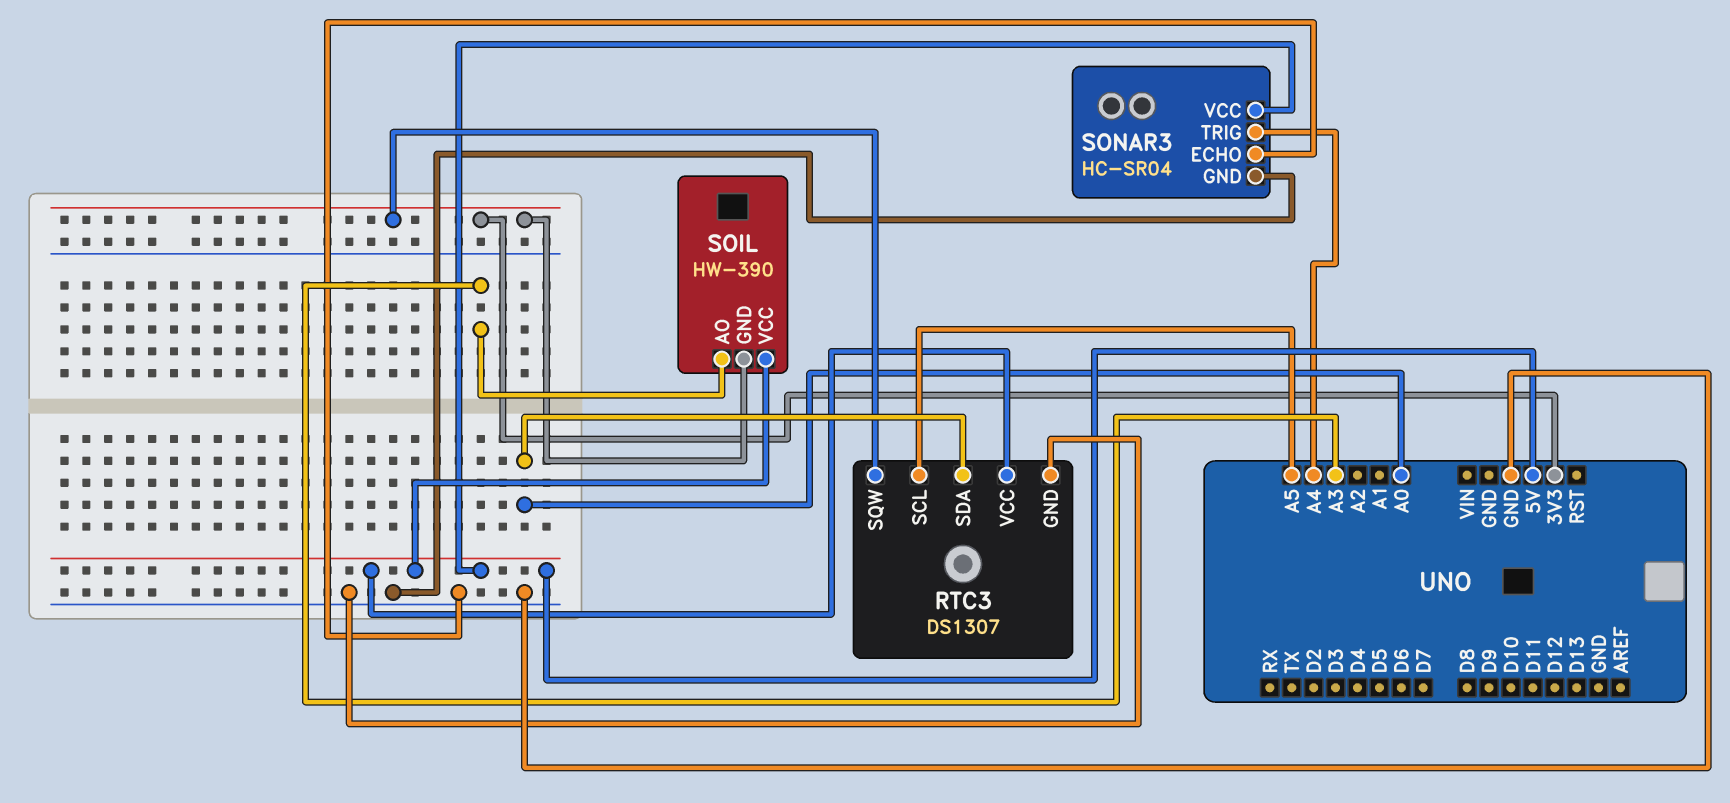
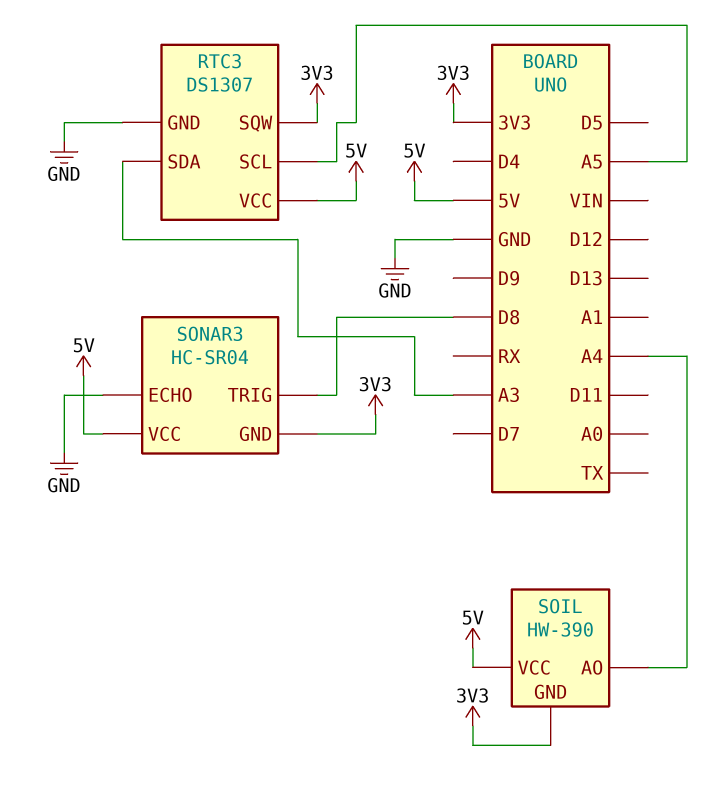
RTC3 pin SDA: A0 -> A3
SOIL pin AO: A3 -> A4
SONAR3 pin GND: GND -> 3V3
SONAR3 pin TRIG: A4 -> D8

